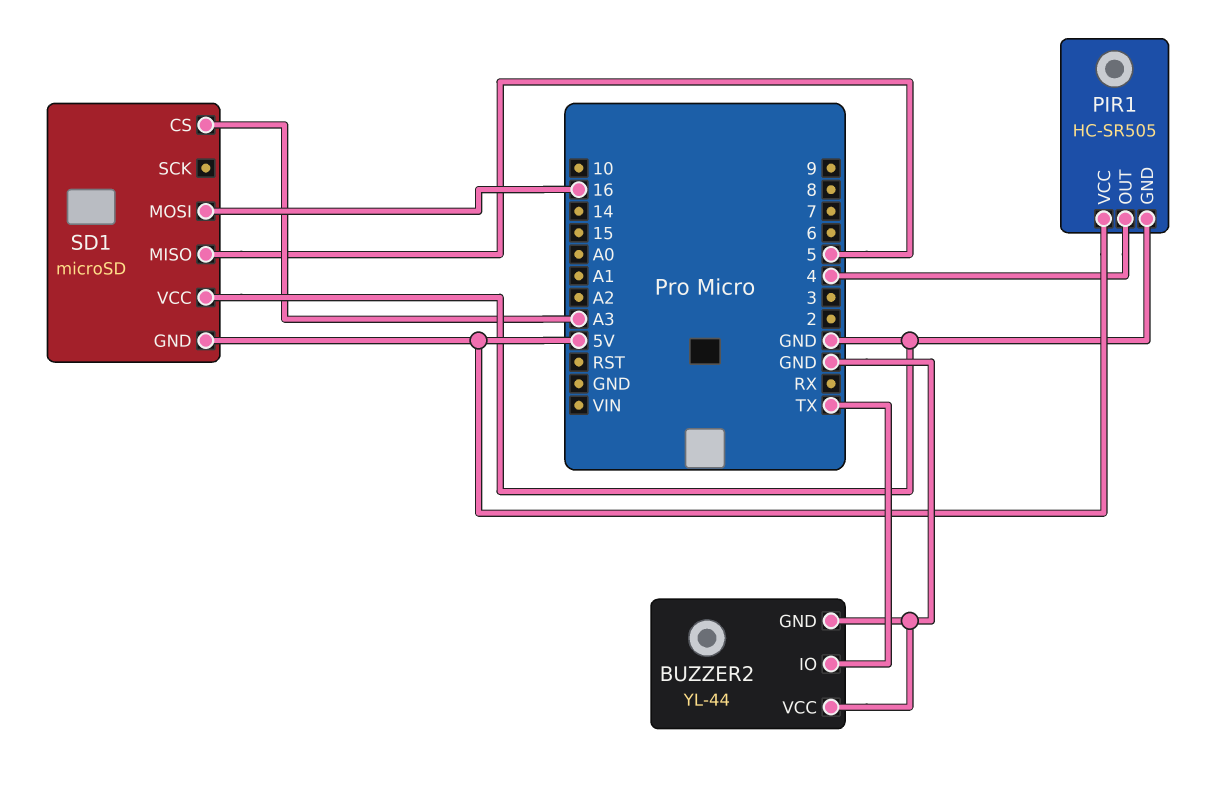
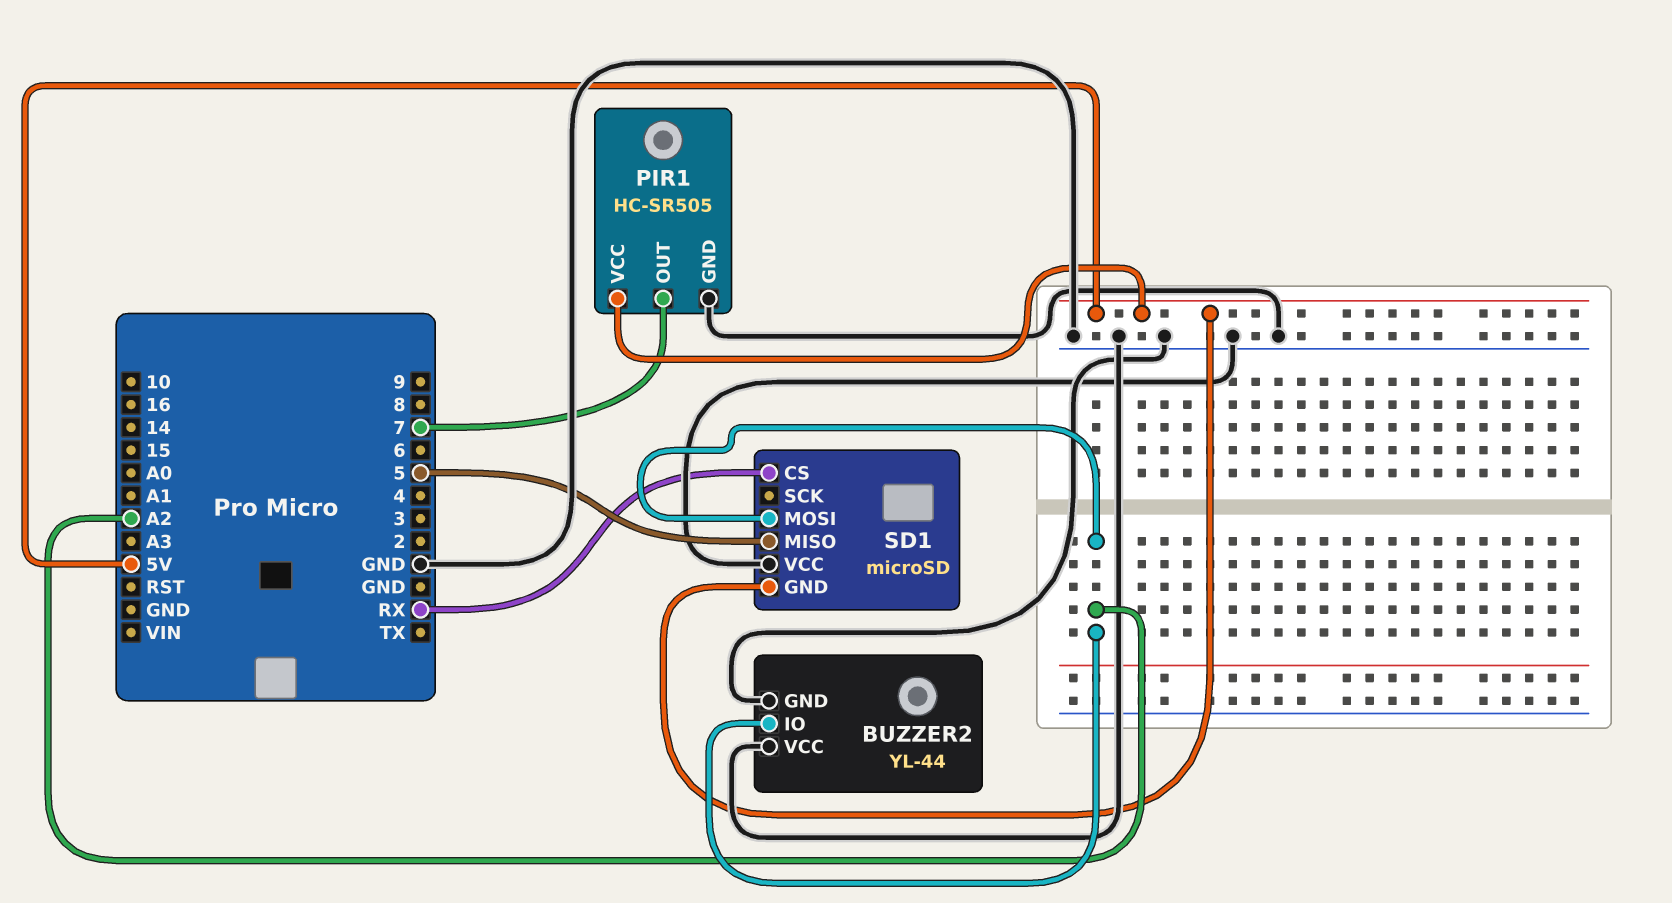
BUZZER2 pin IO: TX -> A2
PIR1 pin OUT: 4 -> 7
SD1 pin CS: A3 -> RX
SD1 pin MOSI: 16 -> A2

